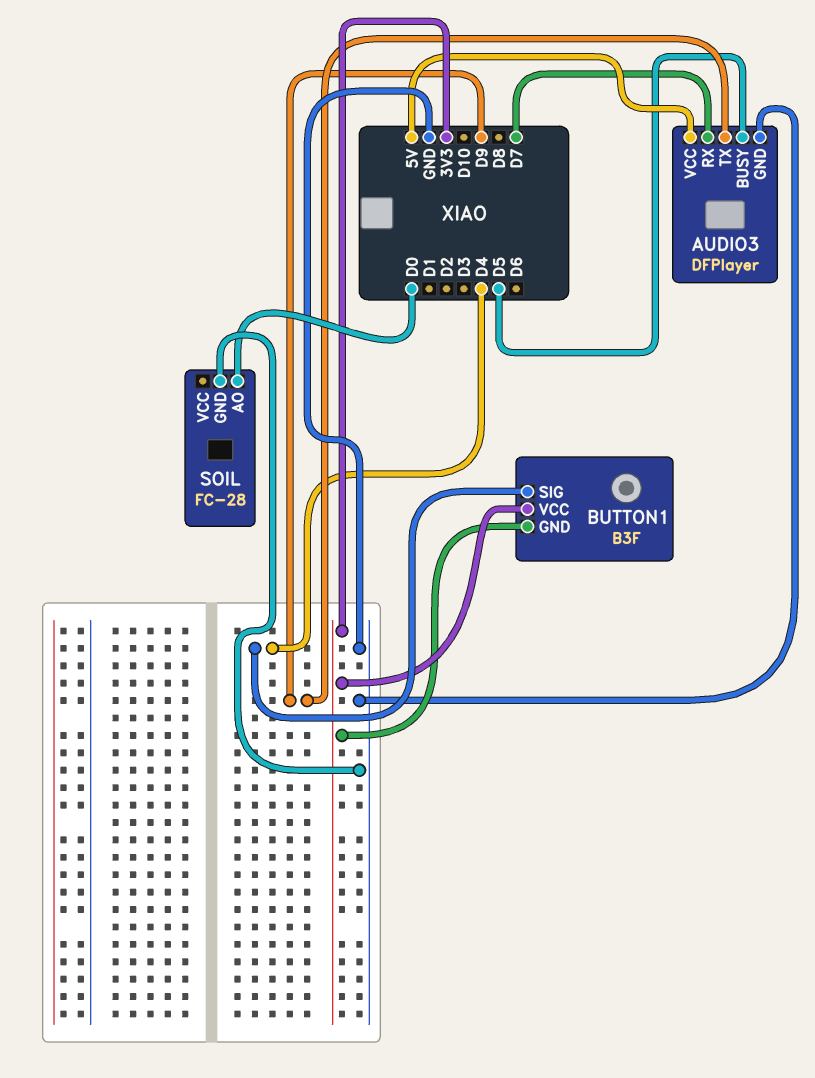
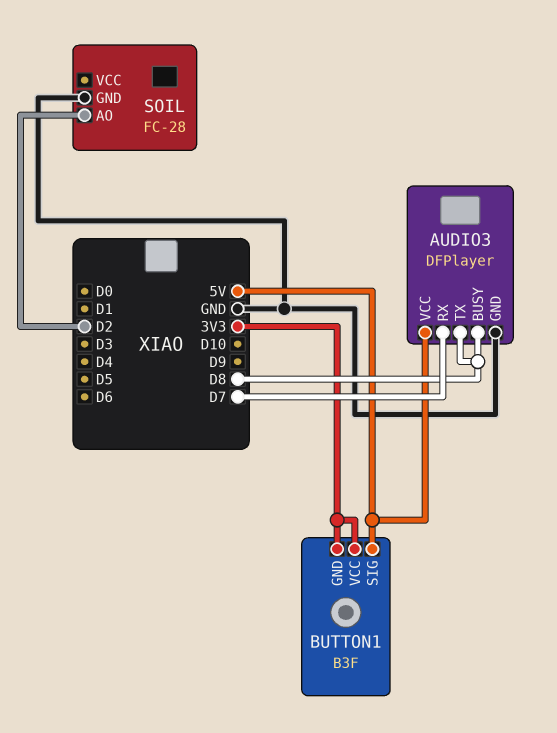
AUDIO3 pin BUSY: D5 -> D8
AUDIO3 pin TX: D9 -> D8
BUTTON1 pin SIG: D4 -> 5V
SOIL pin AO: D0 -> D2

